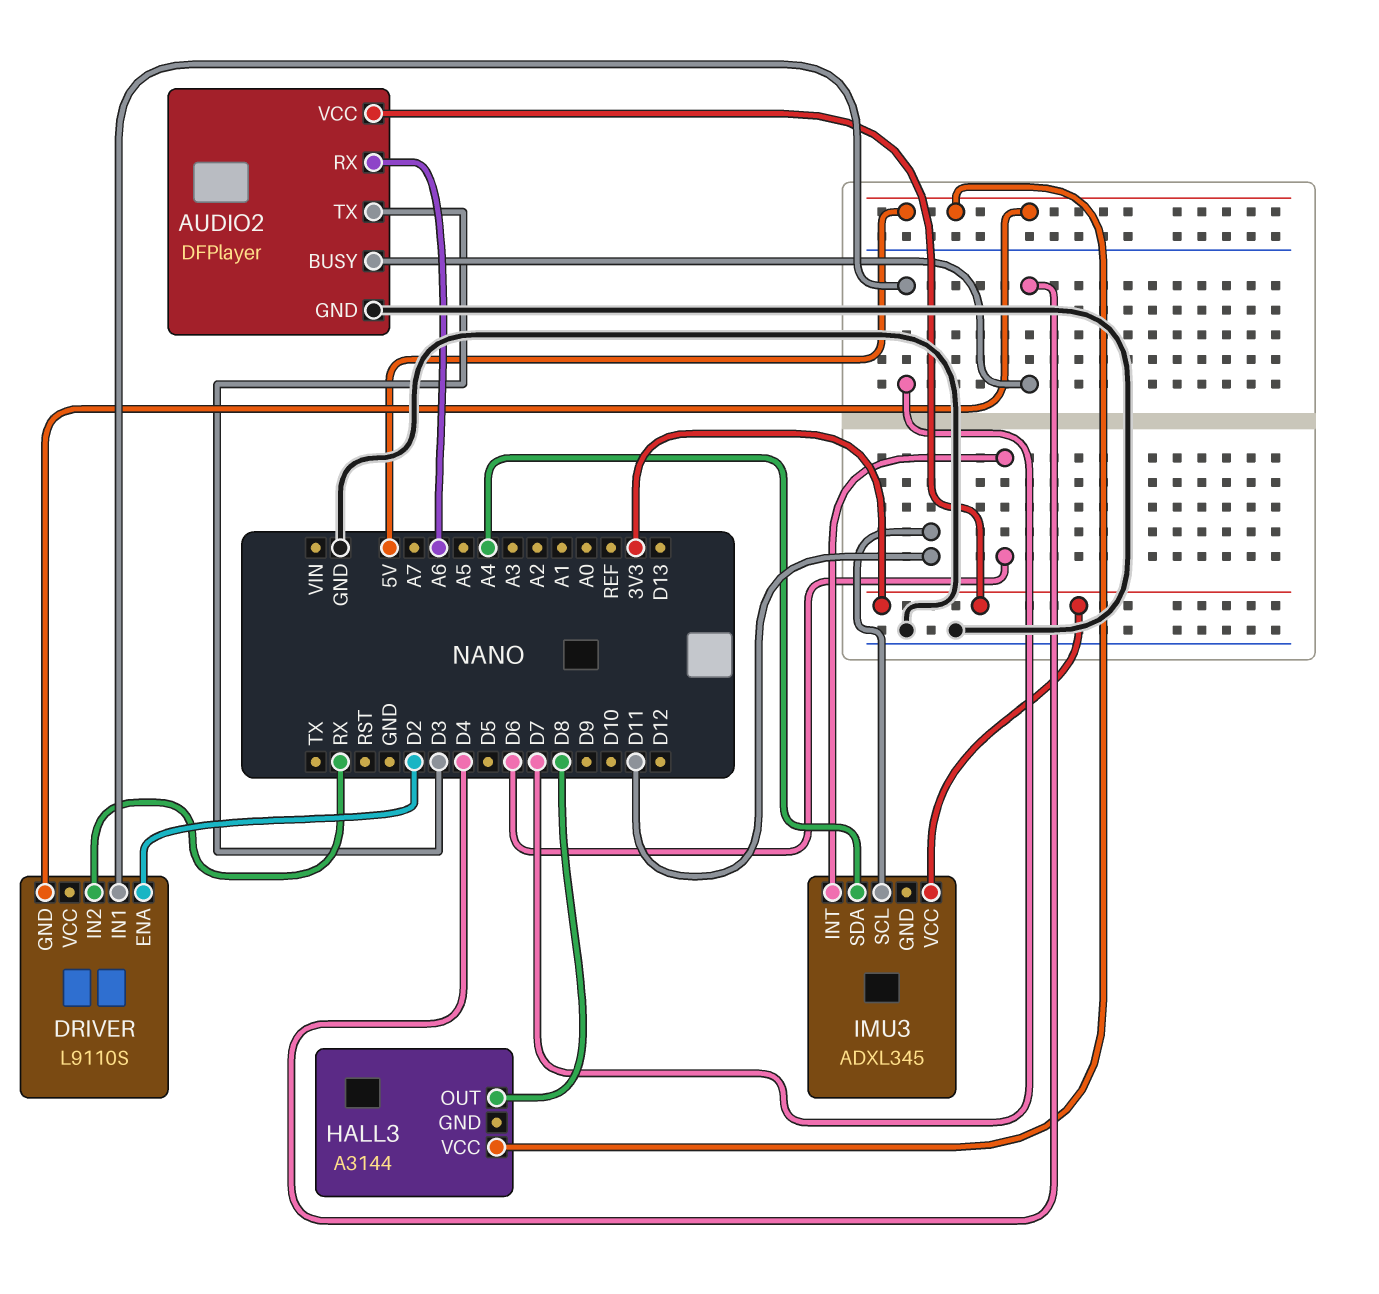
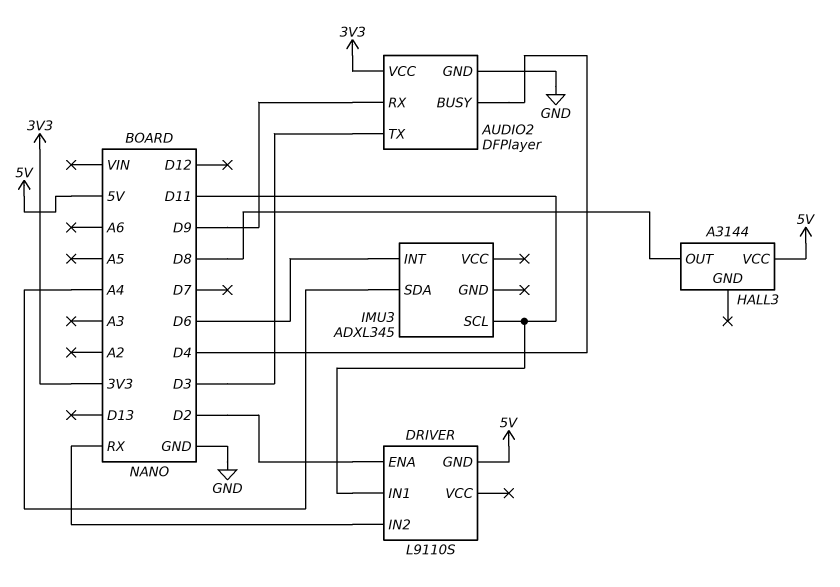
AUDIO2 pin RX: A6 -> D9
DRIVER pin IN1: D7 -> D11
IMU3 pin VCC: 3V3 -> none

